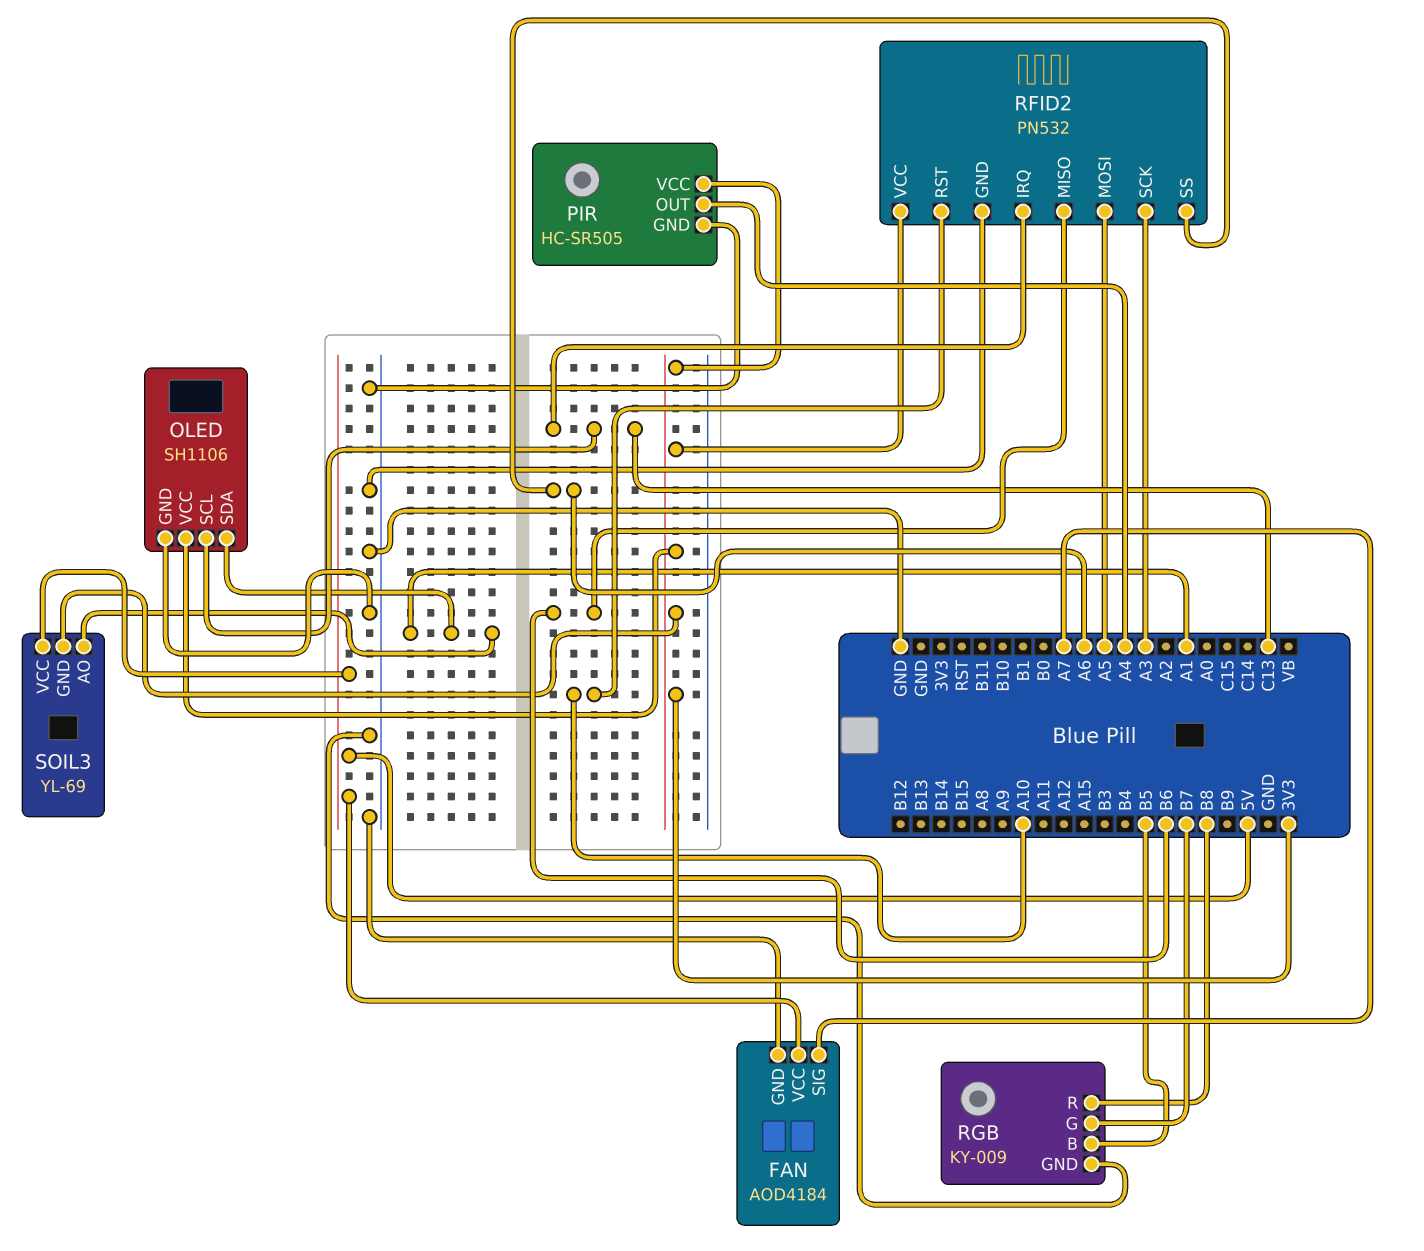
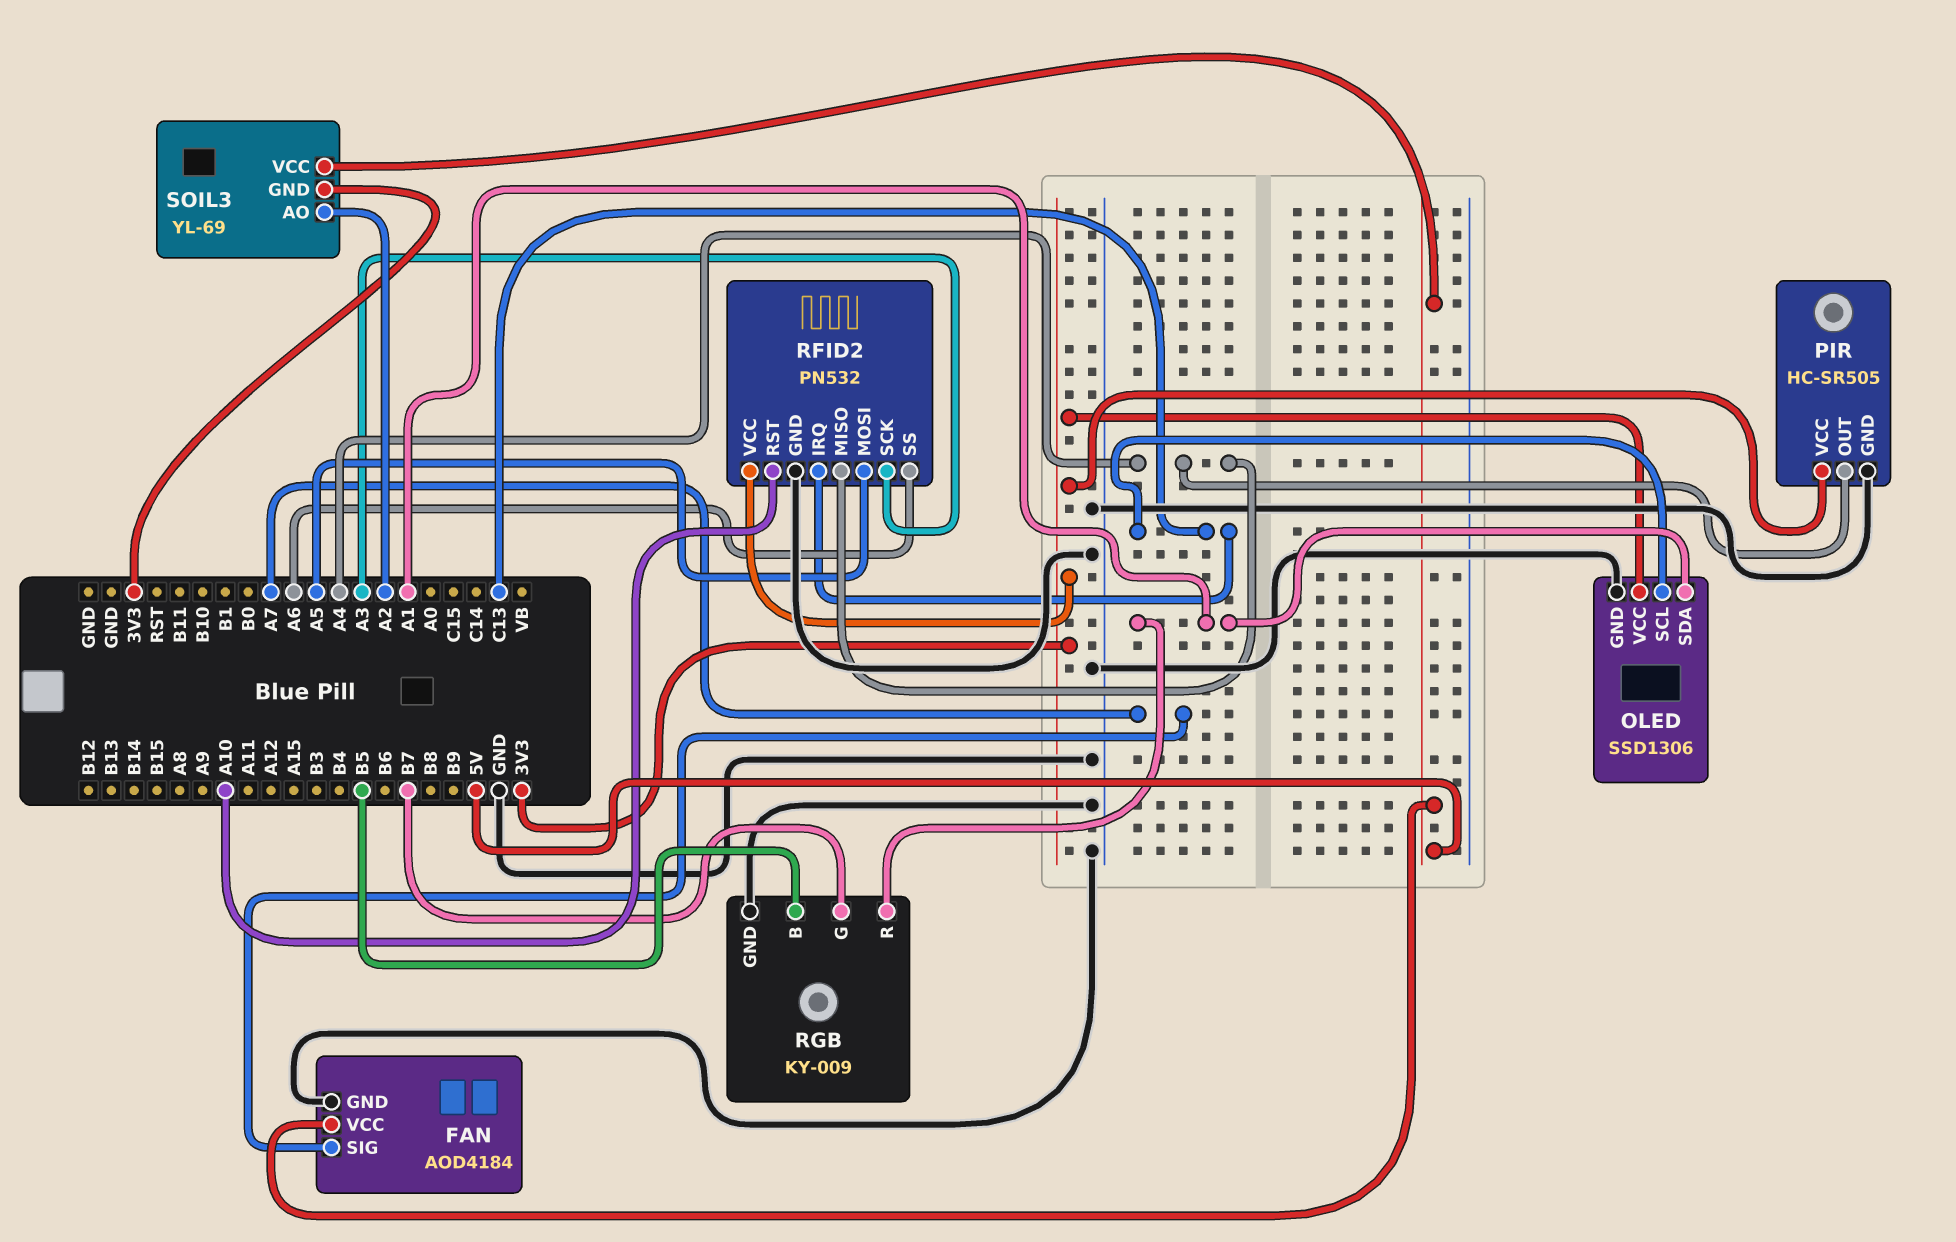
OLED: SH1106 -> SSD1306
RFID2 pin MISO: B6 -> A4
RGB pin R: B8 -> A1
SOIL3 pin AO: A1 -> A2

